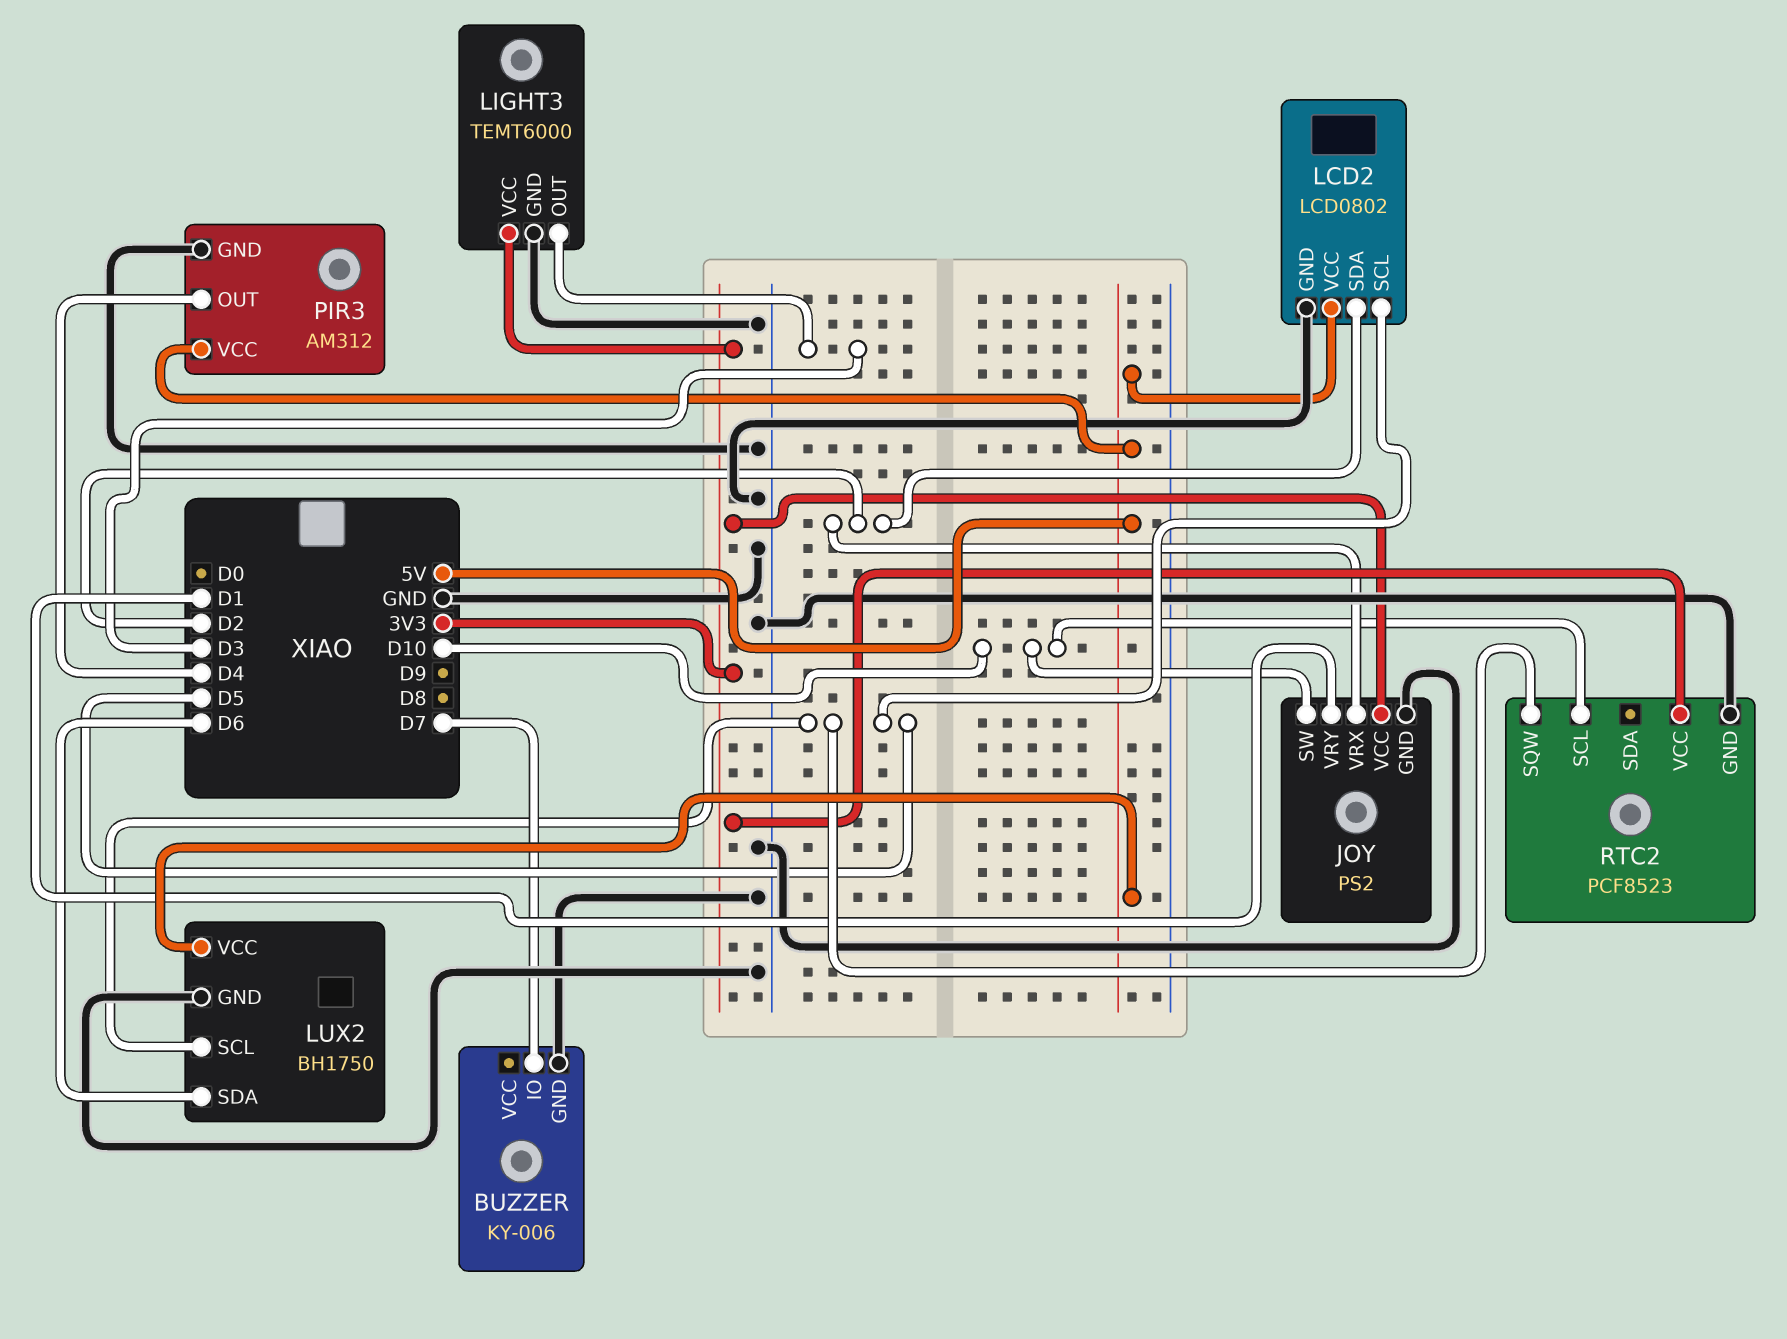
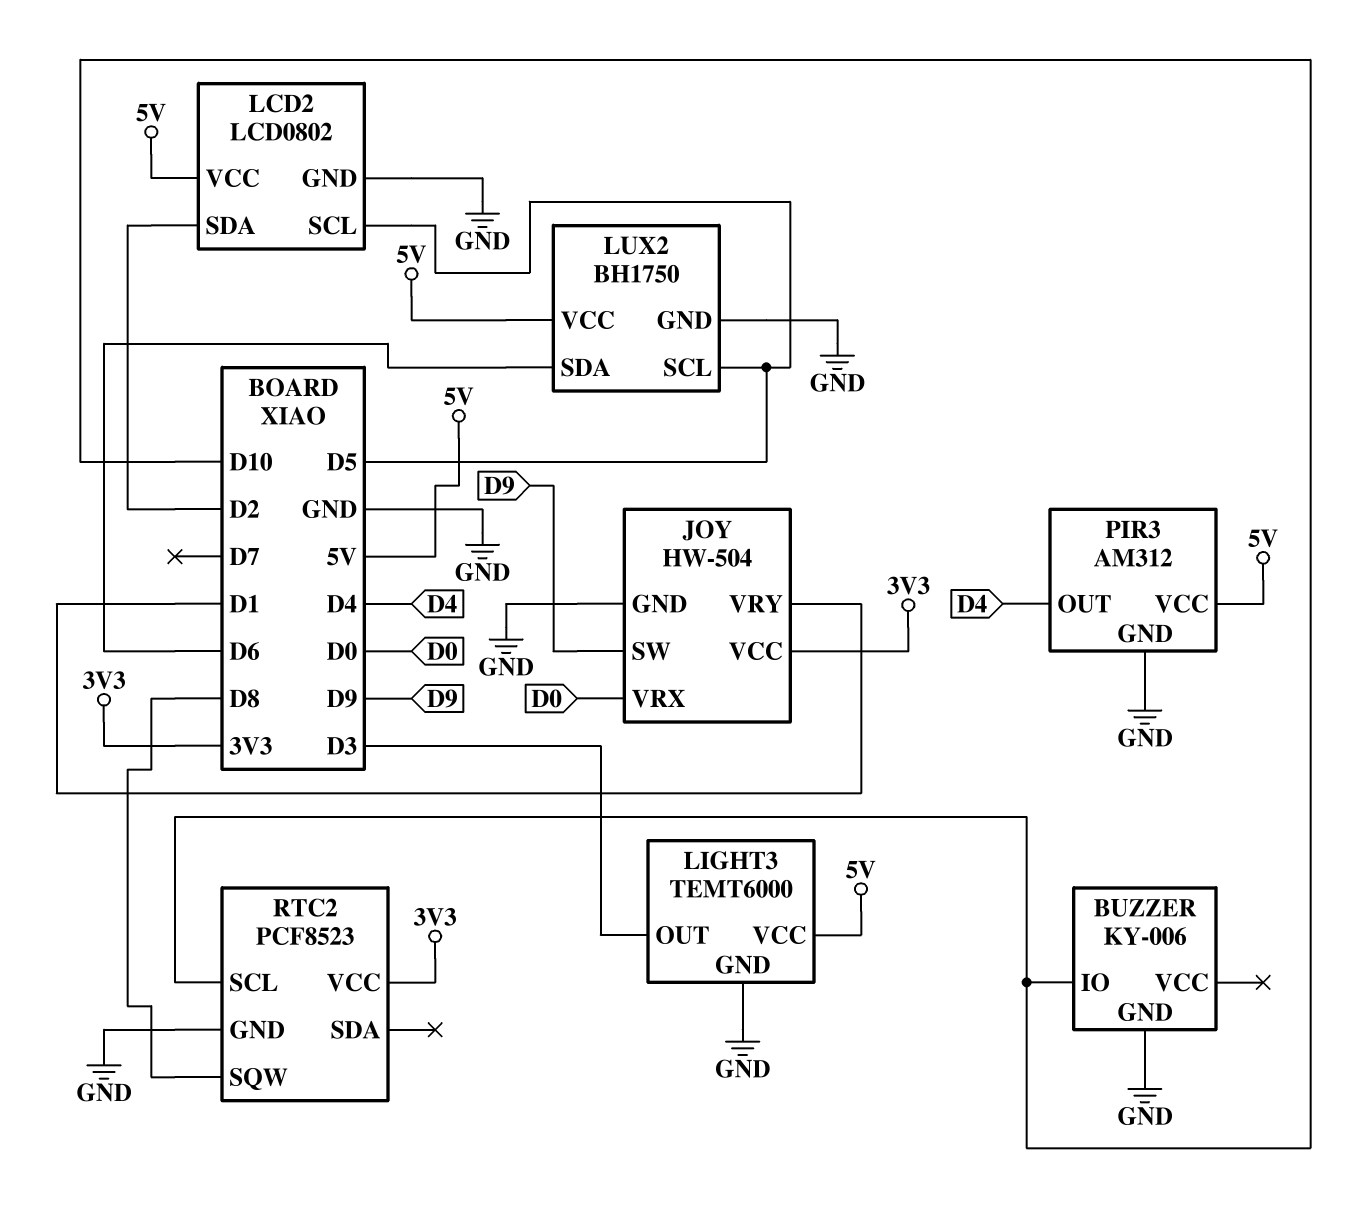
BUZZER pin IO: D7 -> D10
JOY: PS2 -> HW-504
JOY pin SW: D10 -> D9
JOY pin VRX: D2 -> D0
LIGHT3 pin VCC: 3V3 -> 5V
RTC2 pin SQW: D5 -> D8

